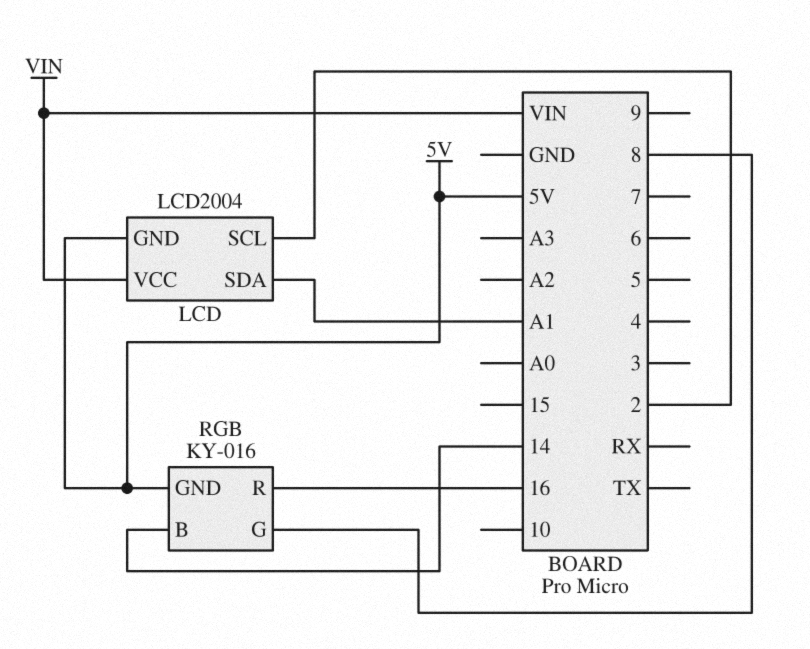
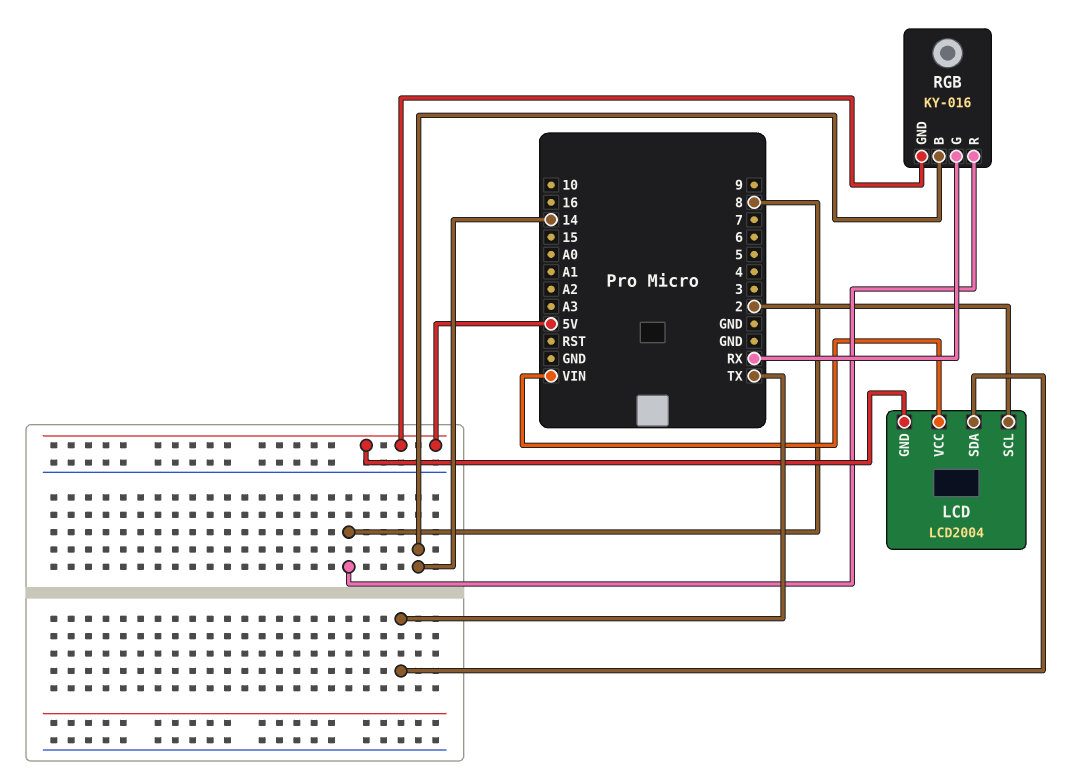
LCD pin SDA: A1 -> TX
RGB pin G: 8 -> RX
RGB pin R: 16 -> 8

